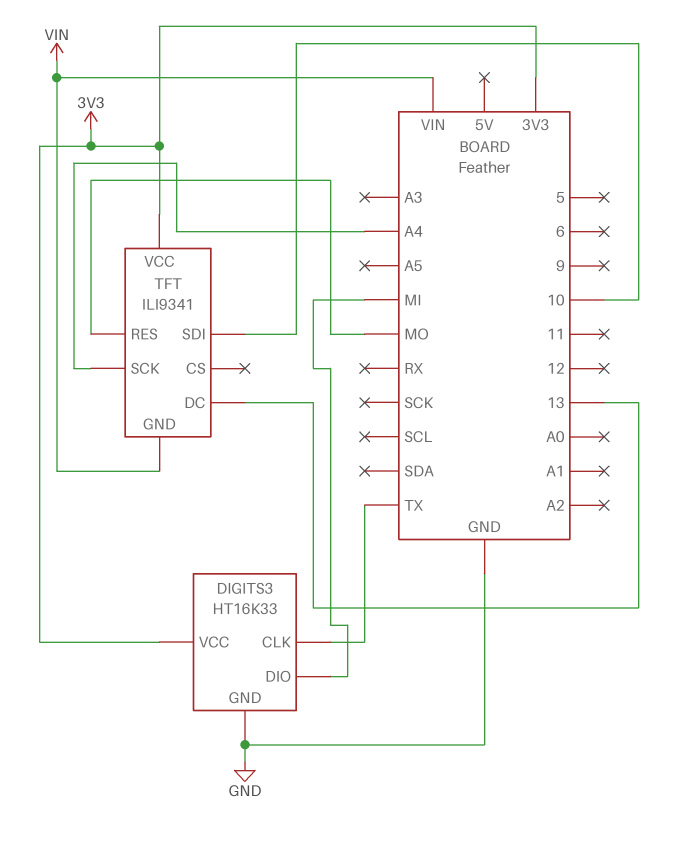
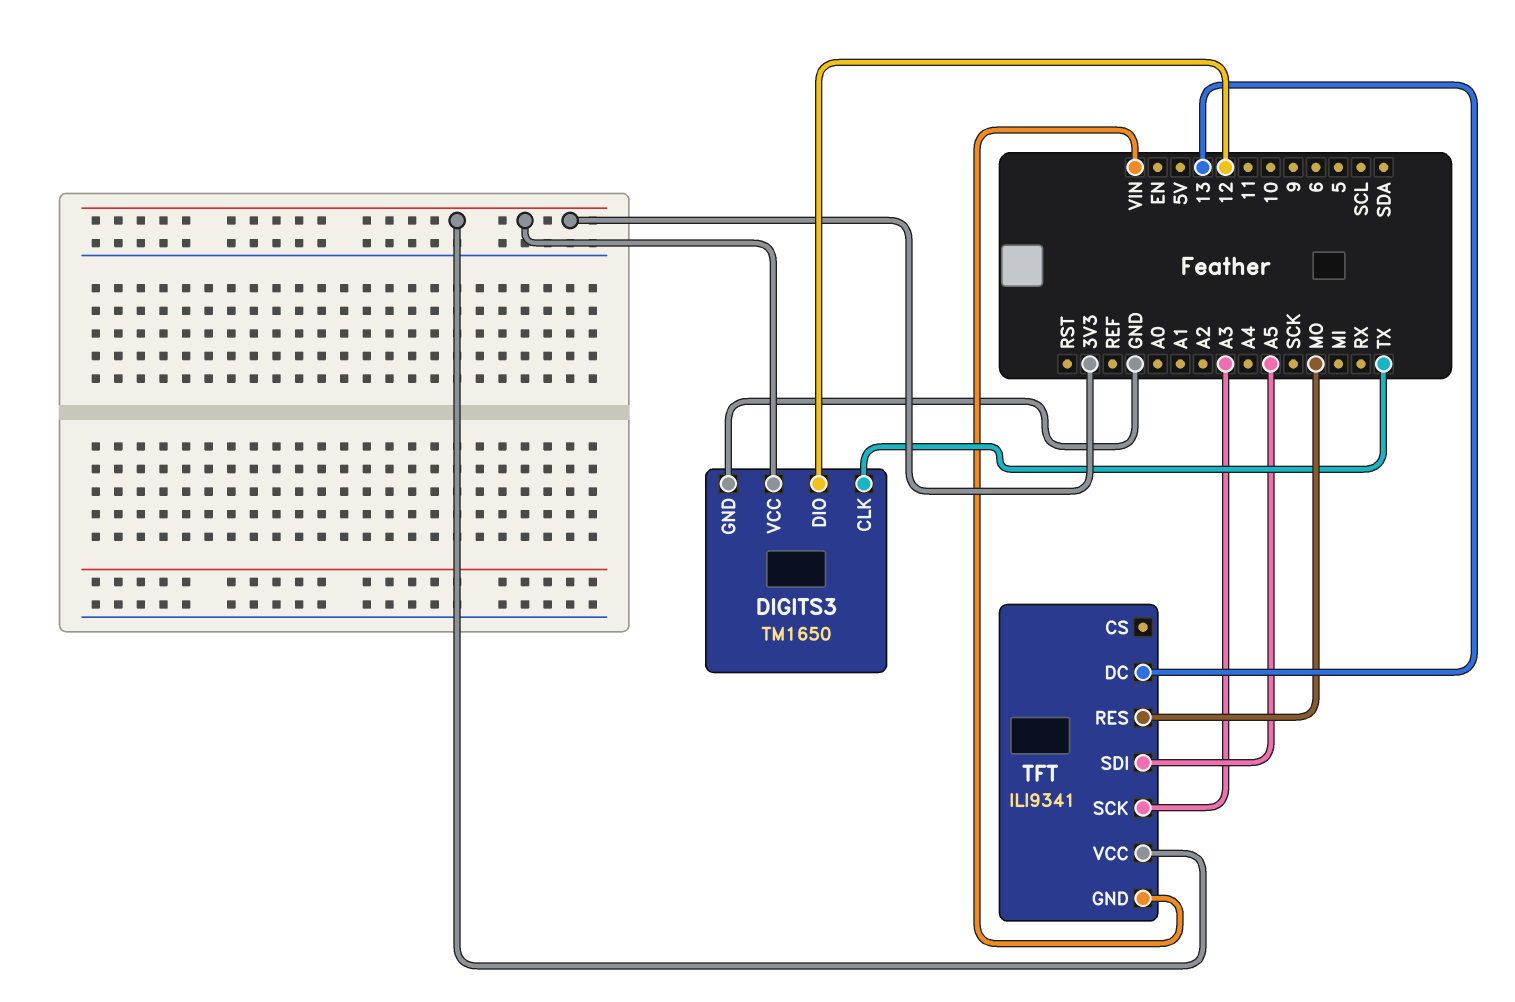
DIGITS3: HT16K33 -> TM1650
DIGITS3 pin DIO: MI -> 12
TFT pin SCK: A4 -> A3
TFT pin SDI: 10 -> A5

